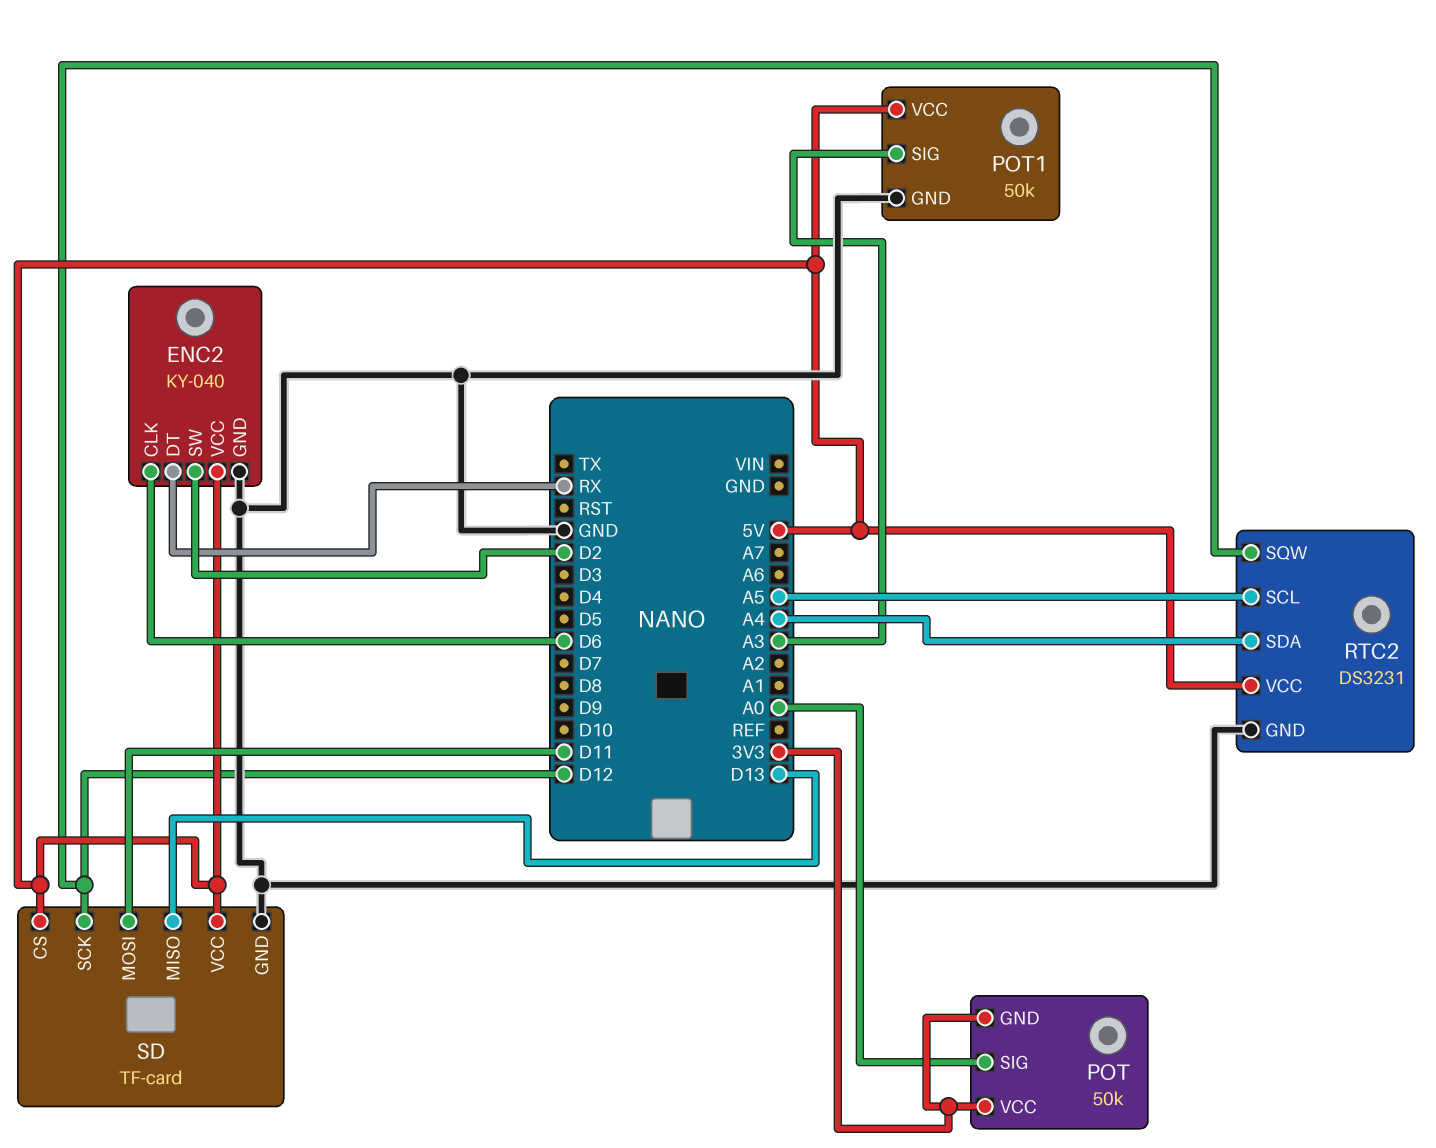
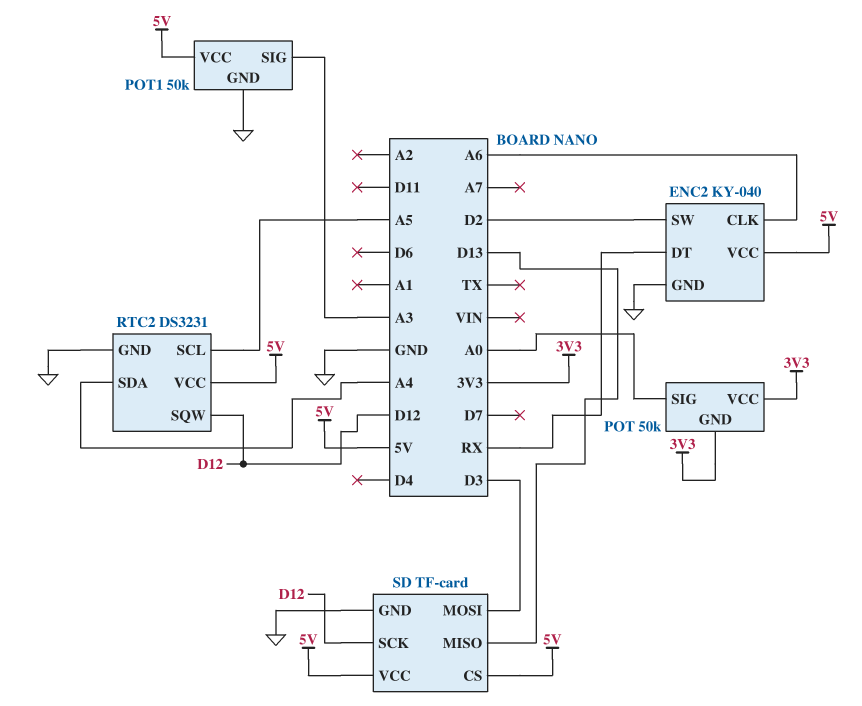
ENC2 pin CLK: D6 -> A6
SD pin MOSI: D11 -> D3

